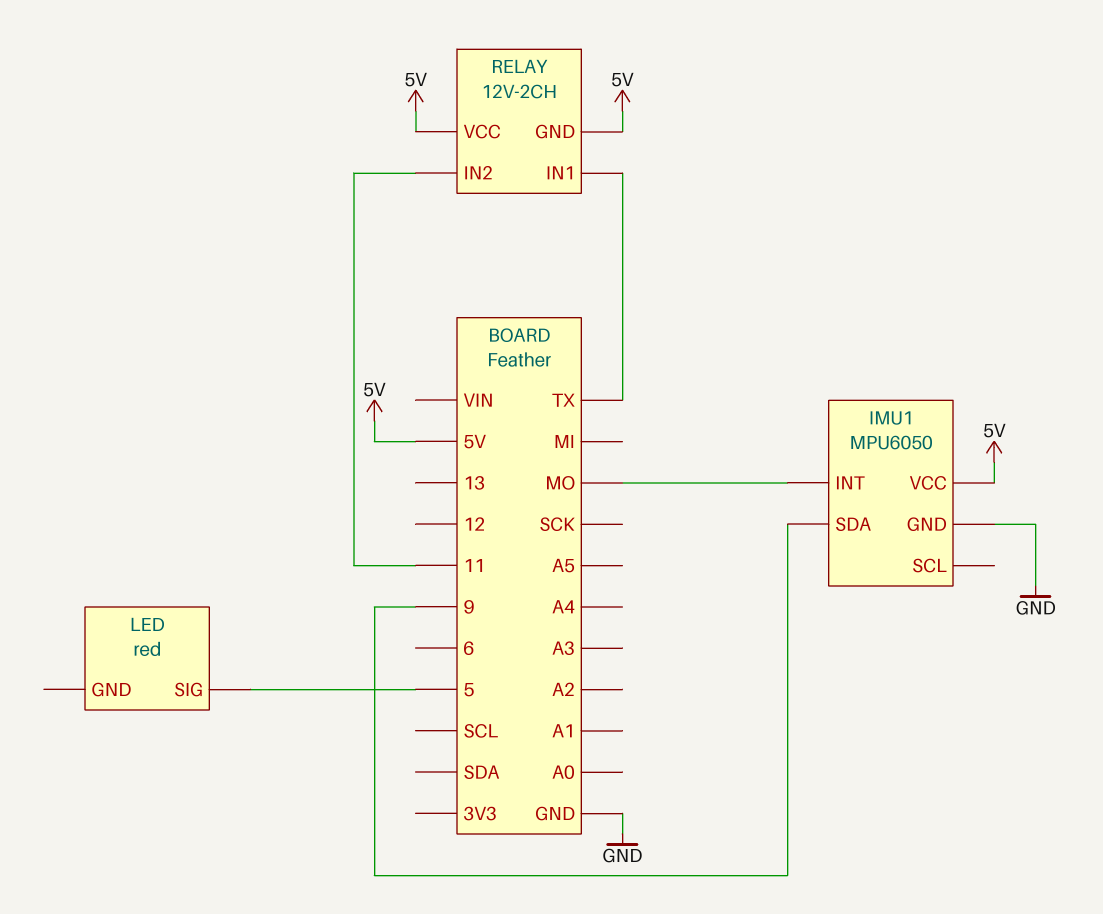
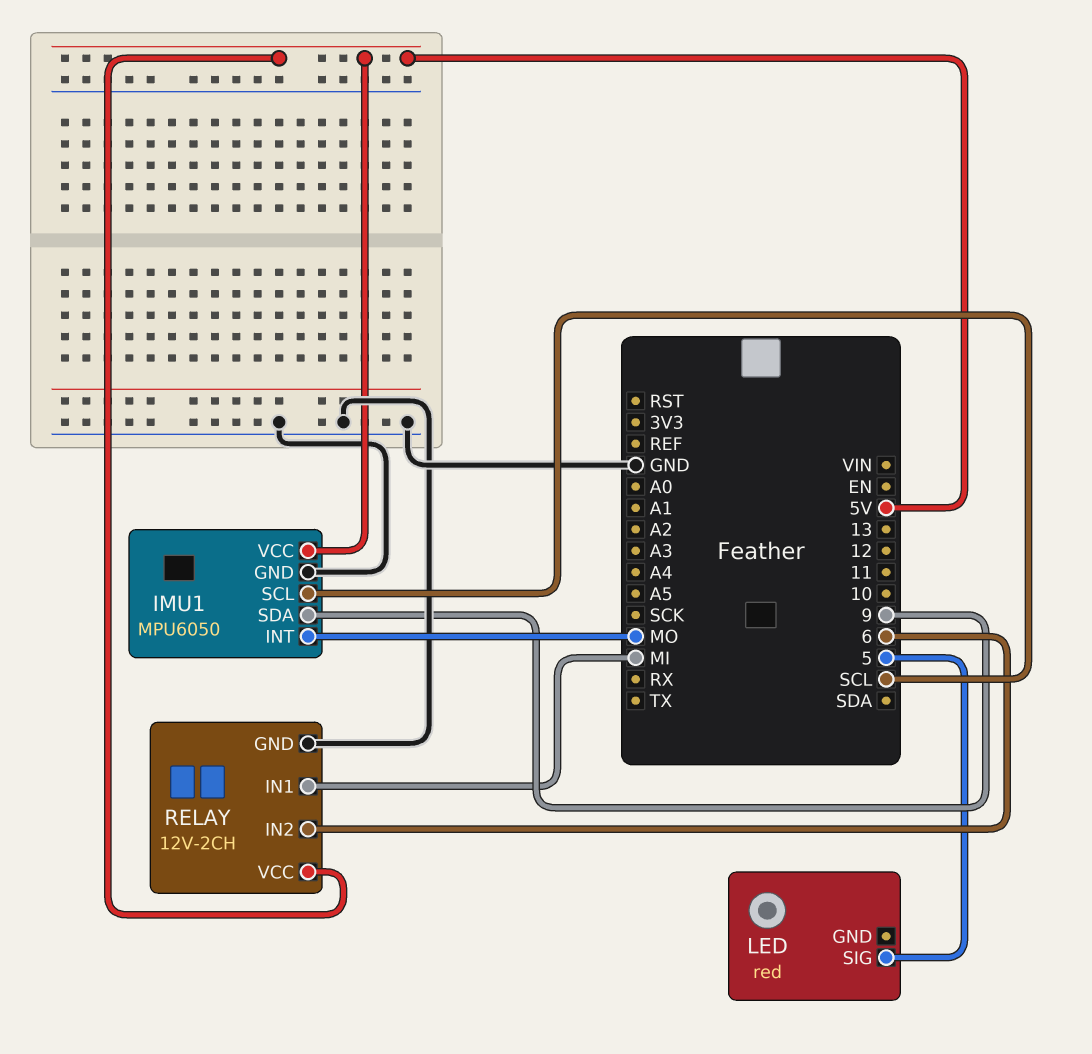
IMU1 pin SCL: none -> SCL
RELAY pin GND: 5V -> GND
RELAY pin IN1: TX -> MI
RELAY pin IN2: 11 -> 6

